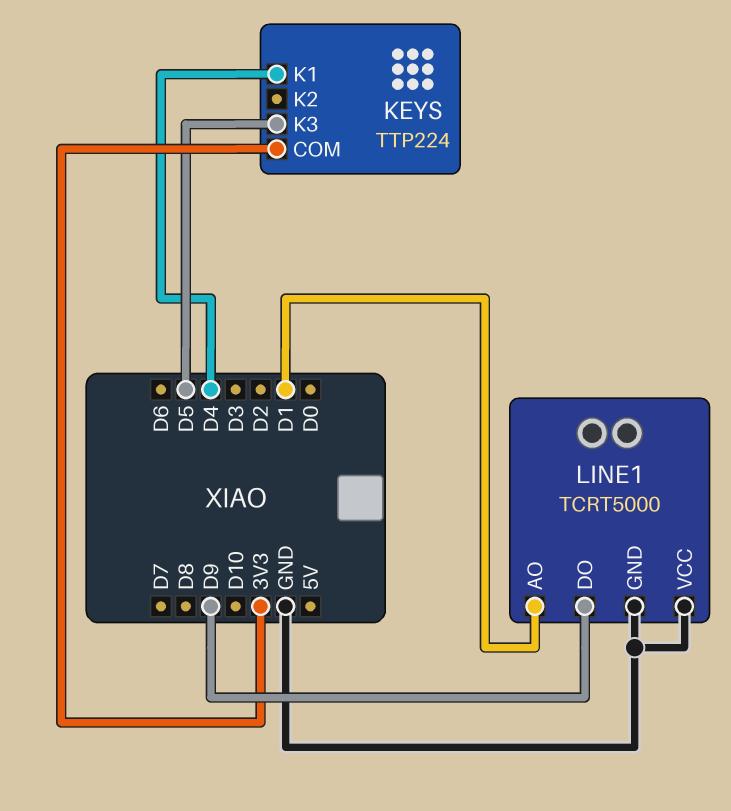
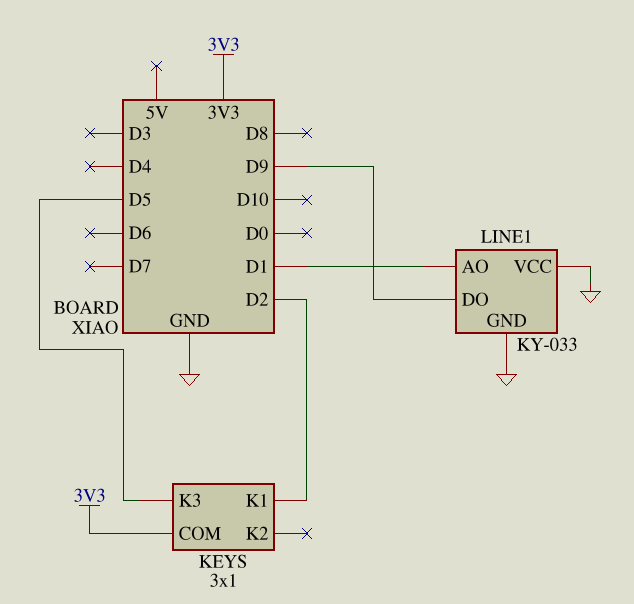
KEYS: TTP224 -> 3x1
KEYS pin K1: D4 -> D2
LINE1: TCRT5000 -> KY-033

